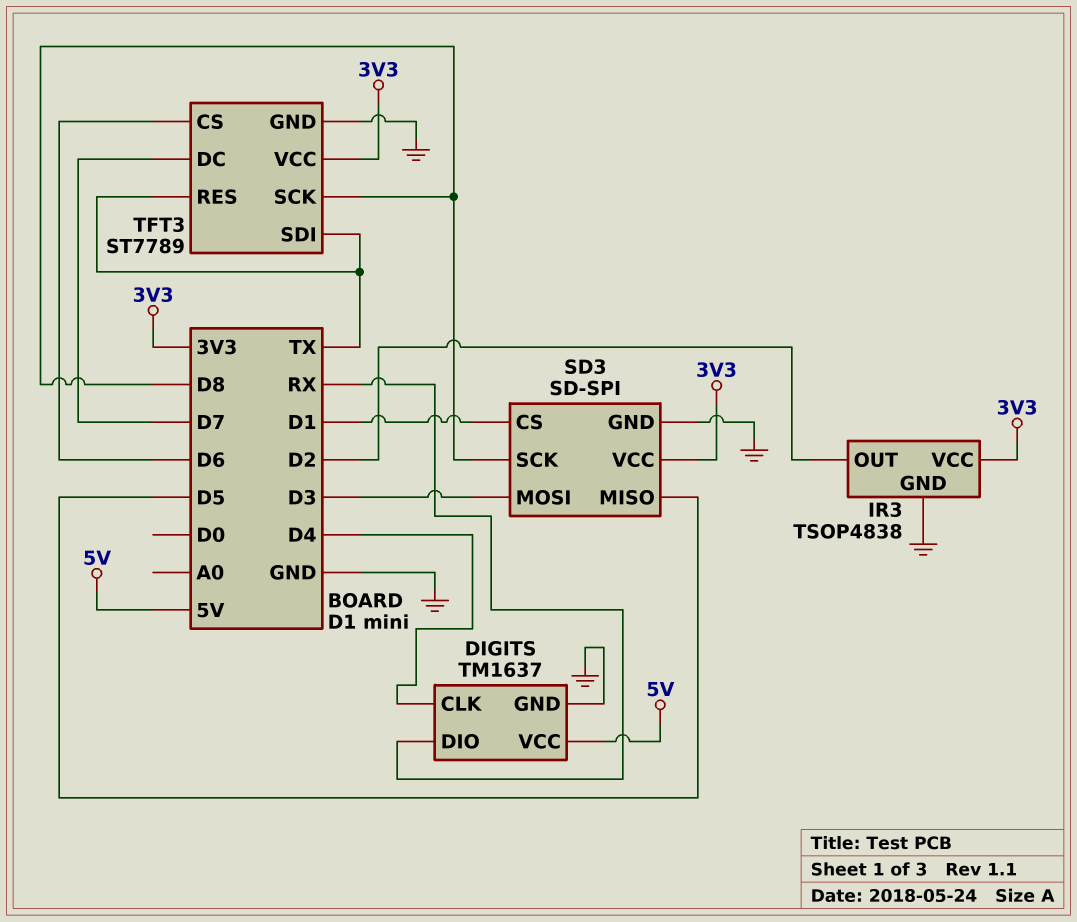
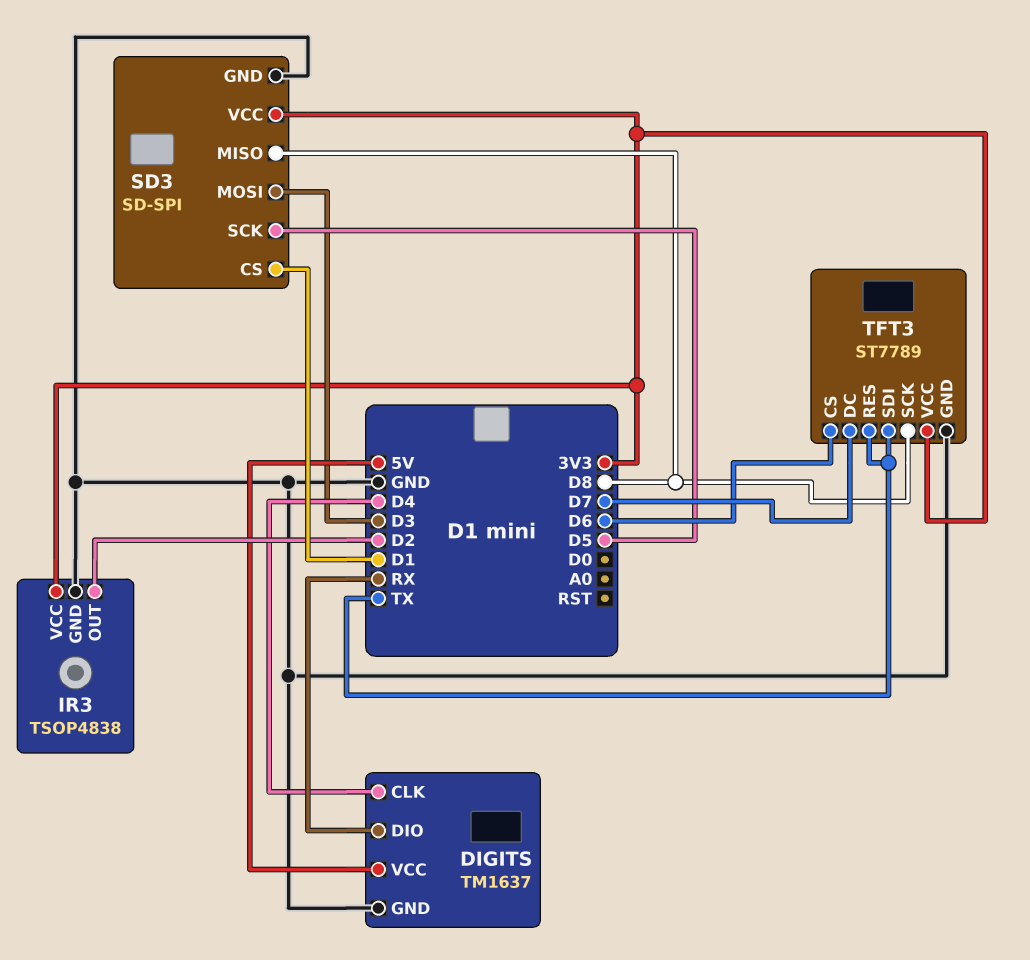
SD3 pin MISO: D5 -> D8
SD3 pin SCK: D8 -> D5

